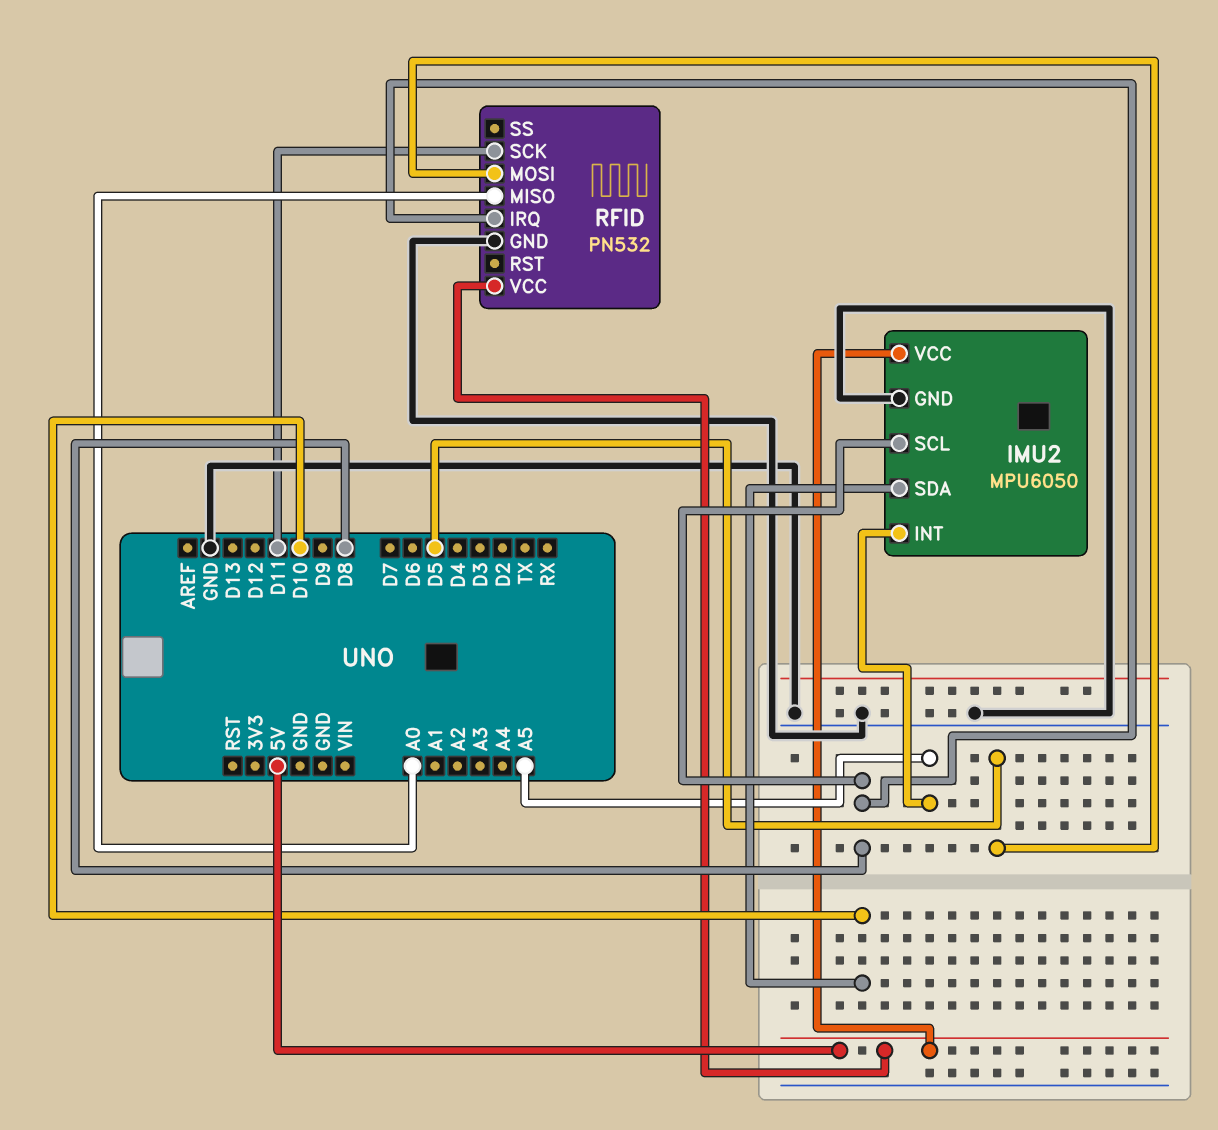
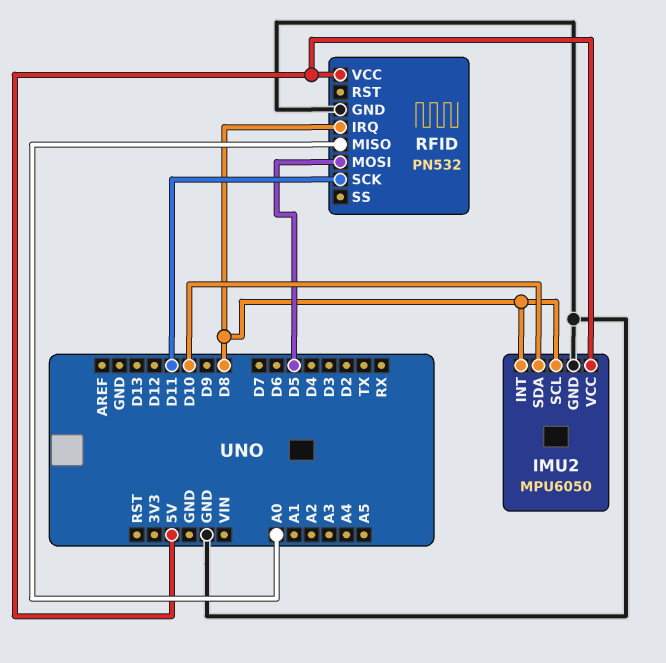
IMU2 pin INT: A5 -> D8

